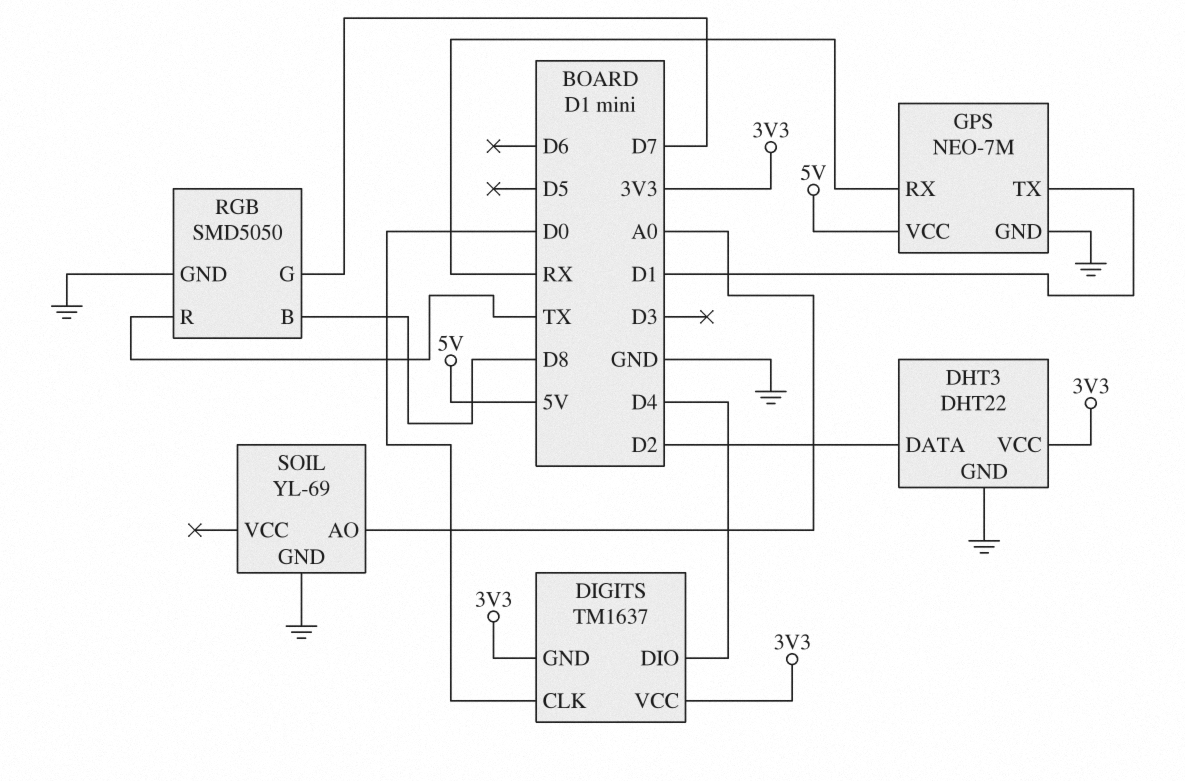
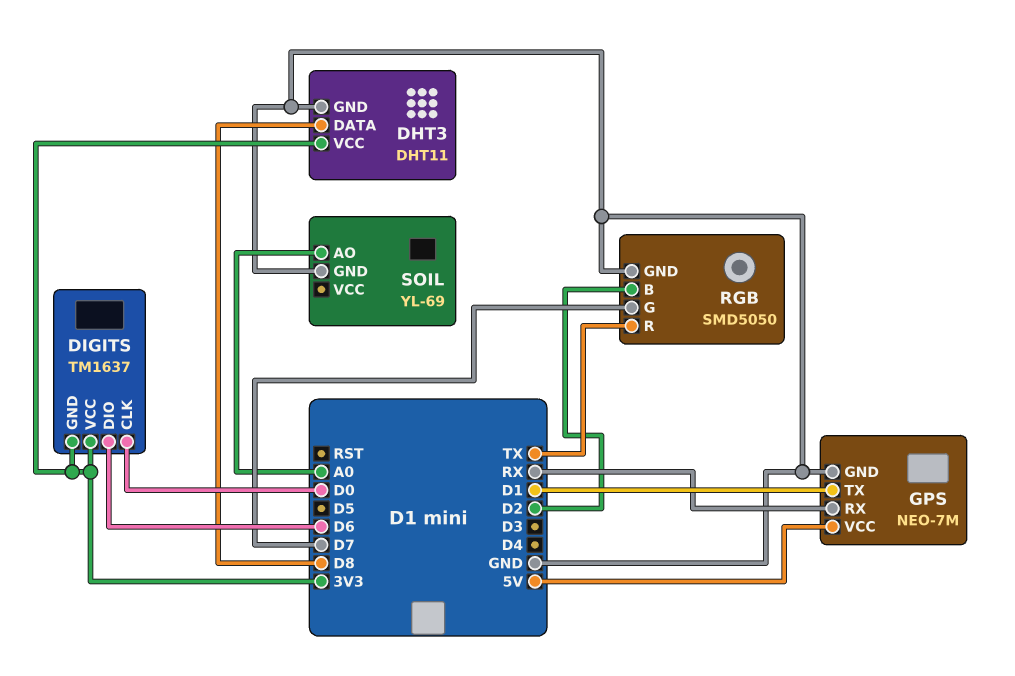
DHT3: DHT22 -> DHT11
DHT3 pin DATA: D2 -> D8
DIGITS pin DIO: D4 -> D6
RGB pin B: D8 -> D2

